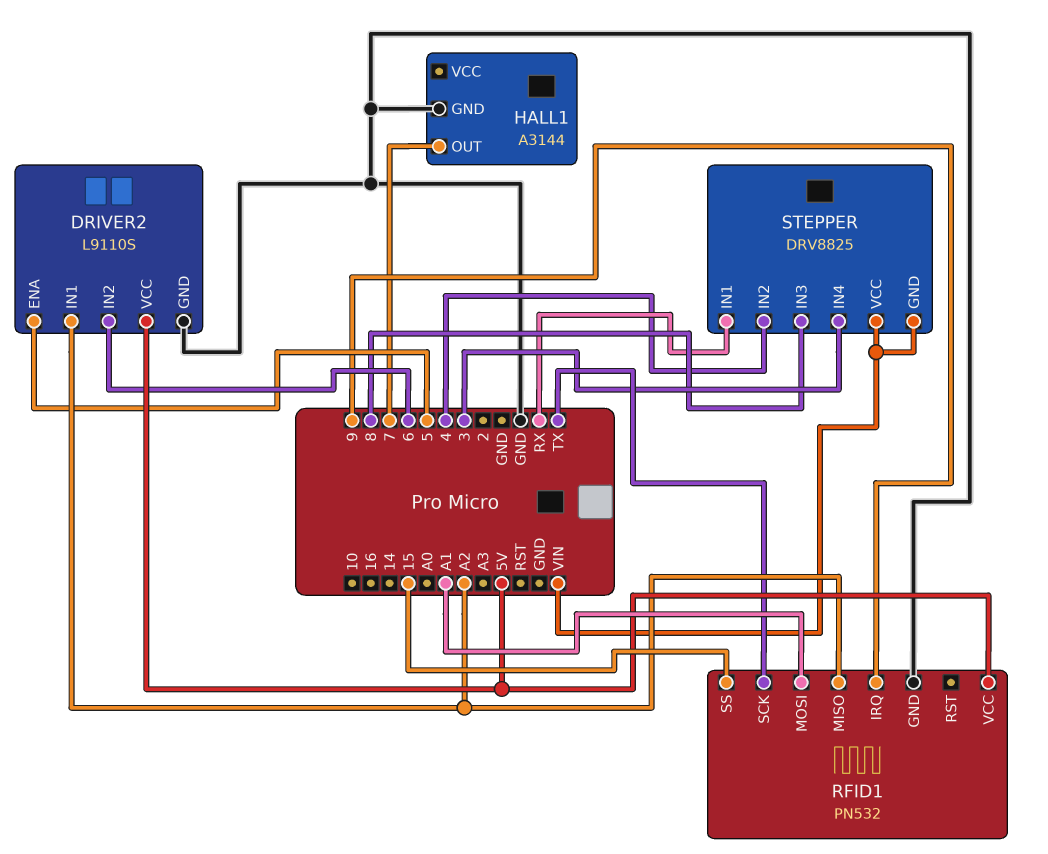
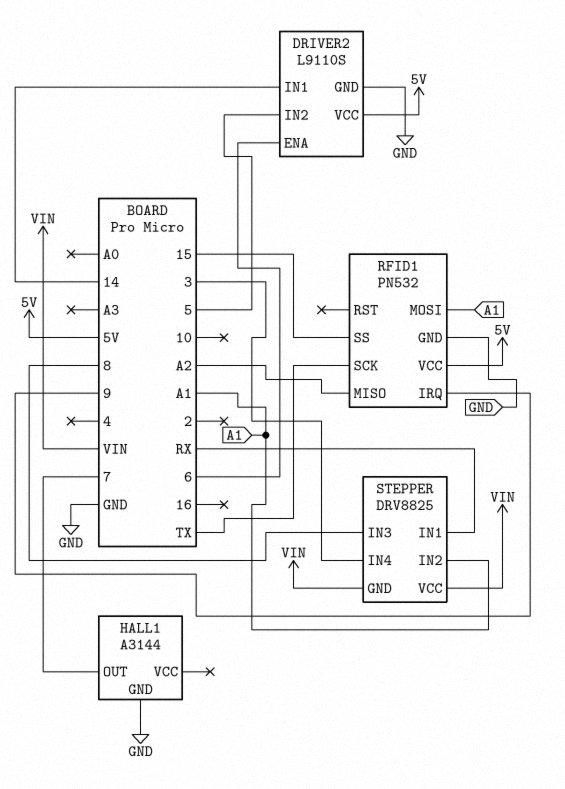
DRIVER2 pin ENA: 5 -> 6
DRIVER2 pin IN1: A2 -> 14
DRIVER2 pin IN2: 6 -> 5
STEPPER pin IN2: 4 -> A1

